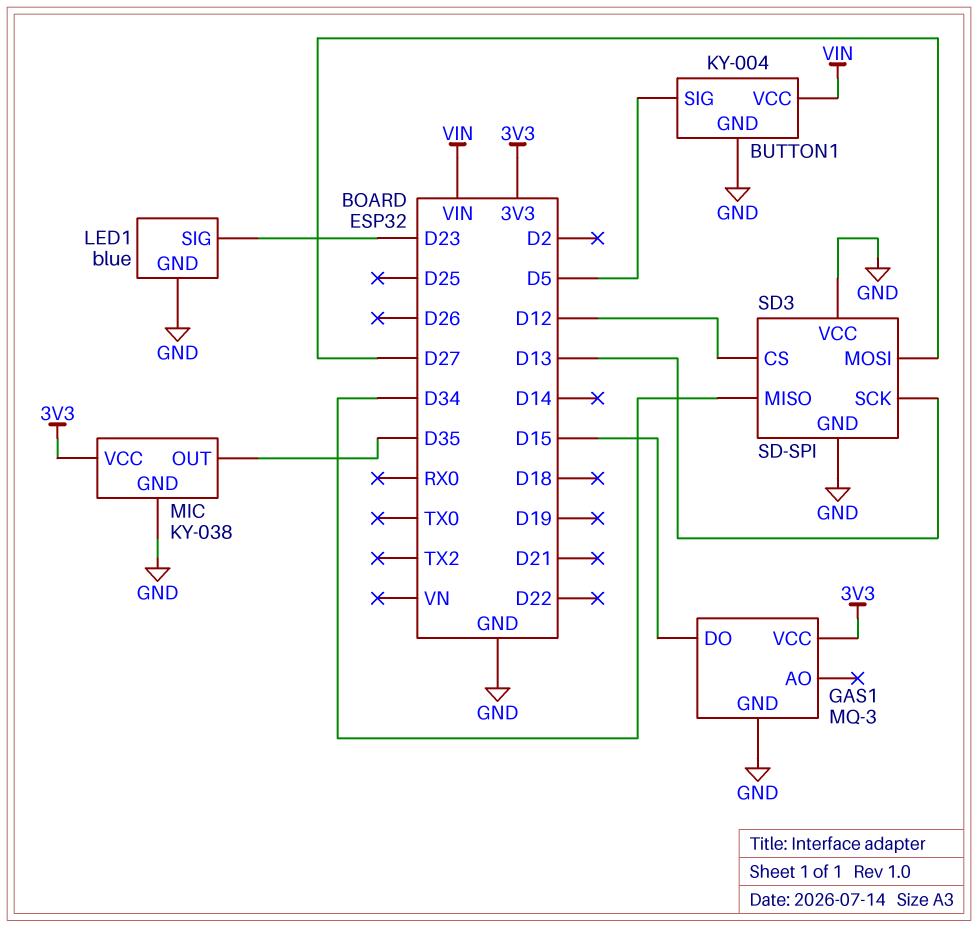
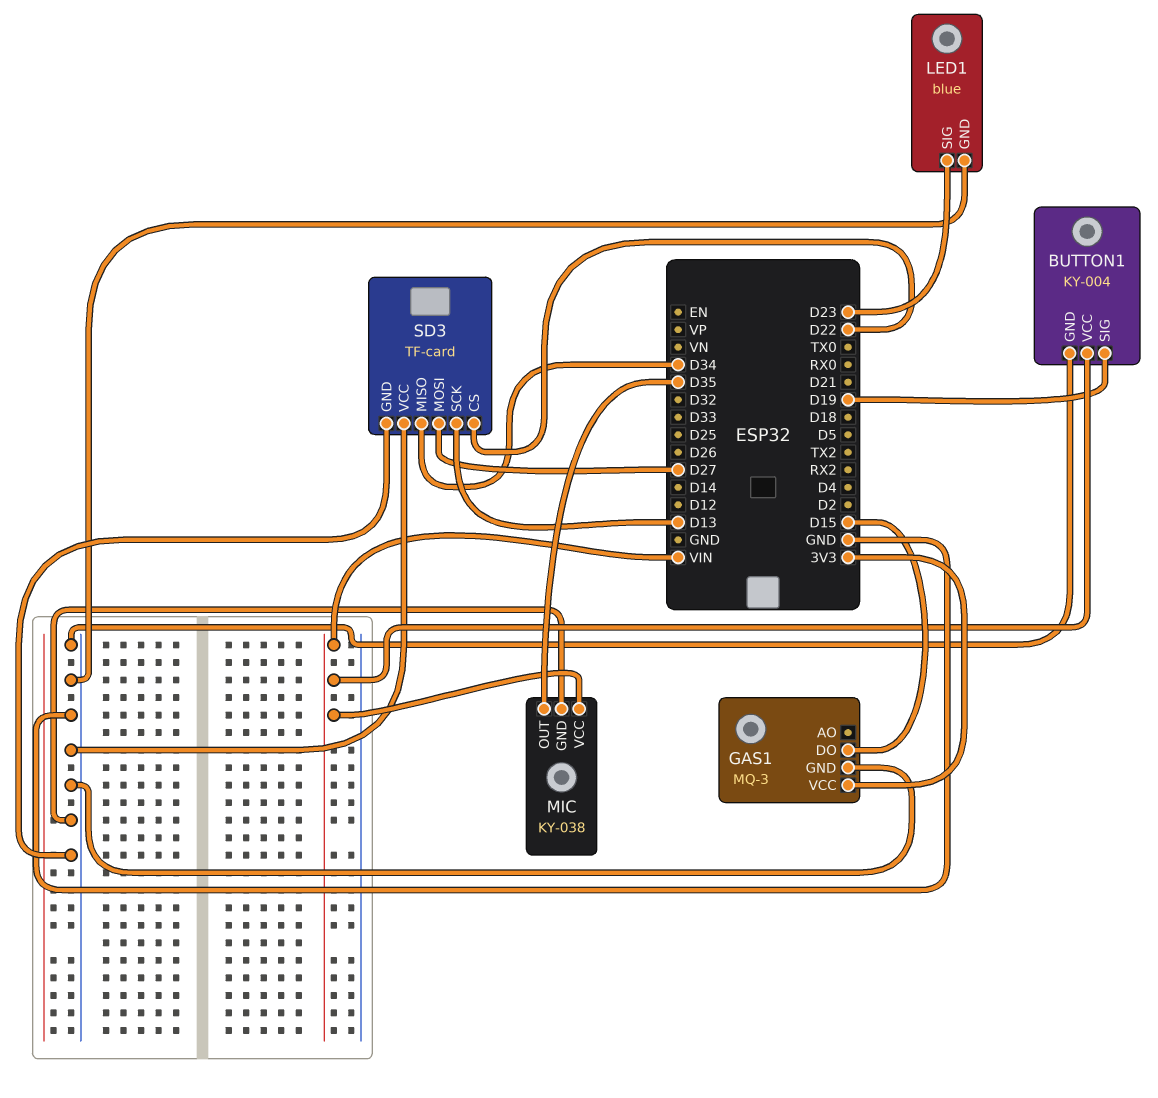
BUTTON1 pin SIG: D5 -> D19
MIC pin VCC: 3V3 -> VIN
SD3: SD-SPI -> TF-card
SD3 pin CS: D12 -> D22

